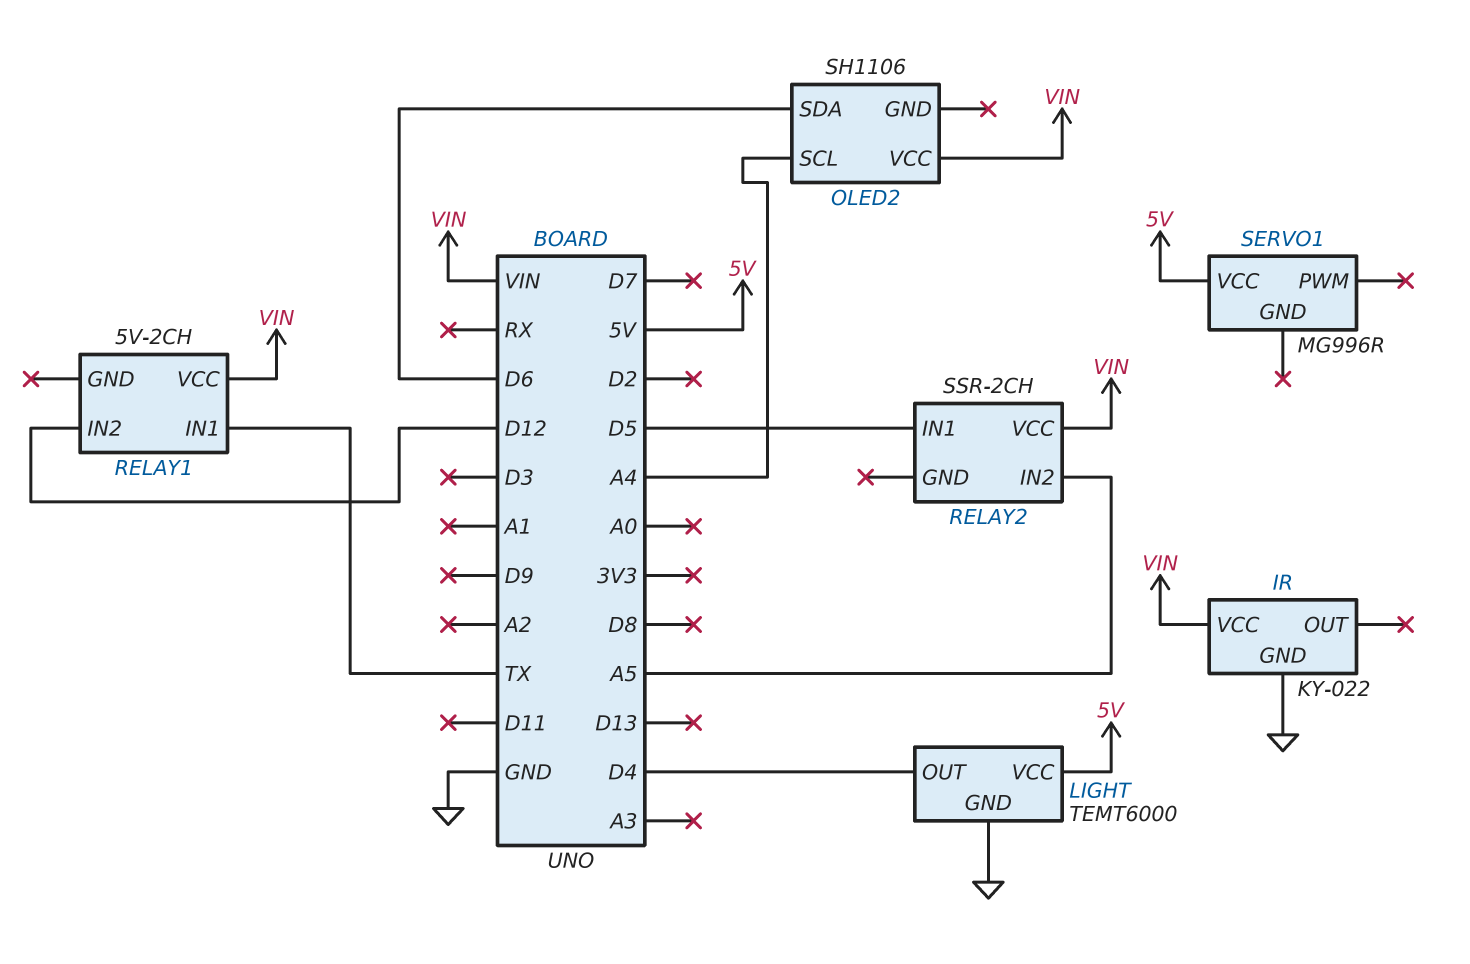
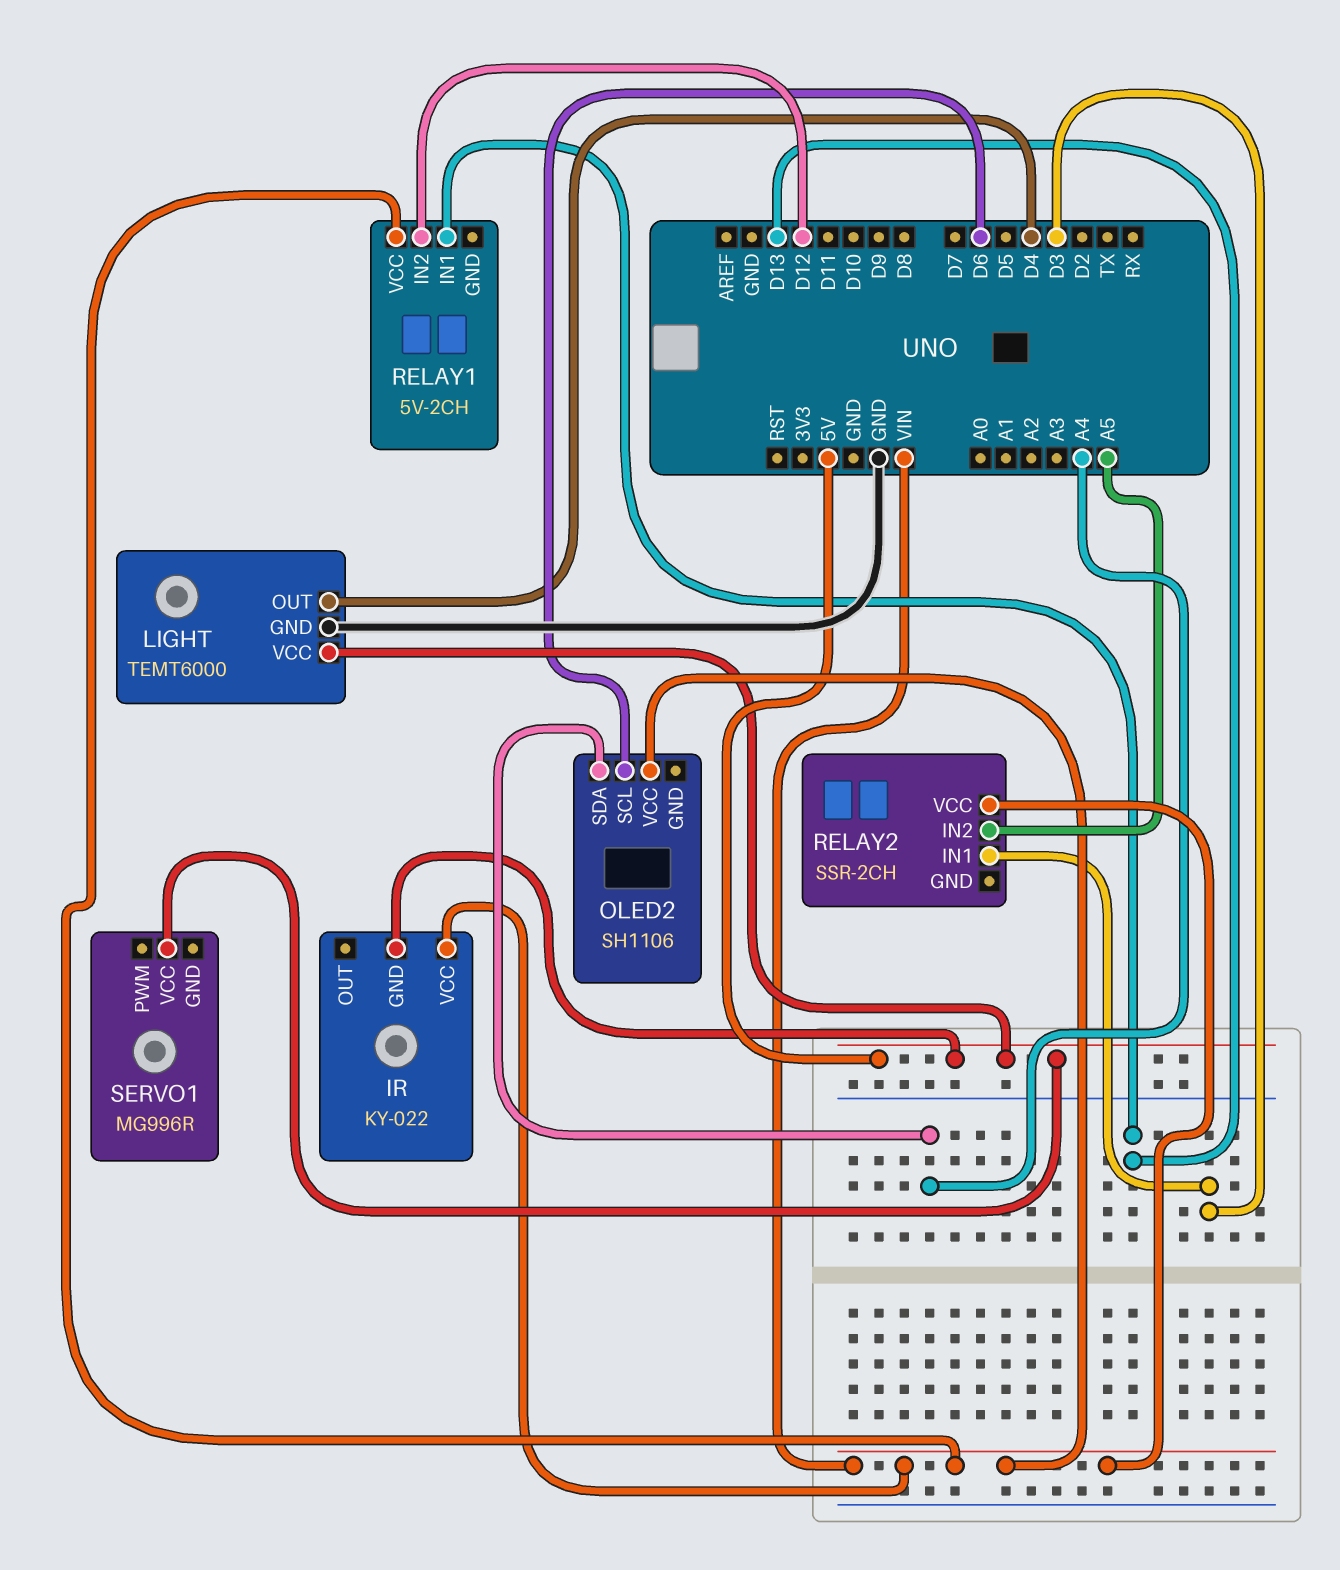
IR pin GND: GND -> 5V
OLED2 pin SCL: A4 -> D6
OLED2 pin SDA: D6 -> A4
RELAY1 pin IN1: TX -> D13
RELAY2 pin IN1: D5 -> D3

